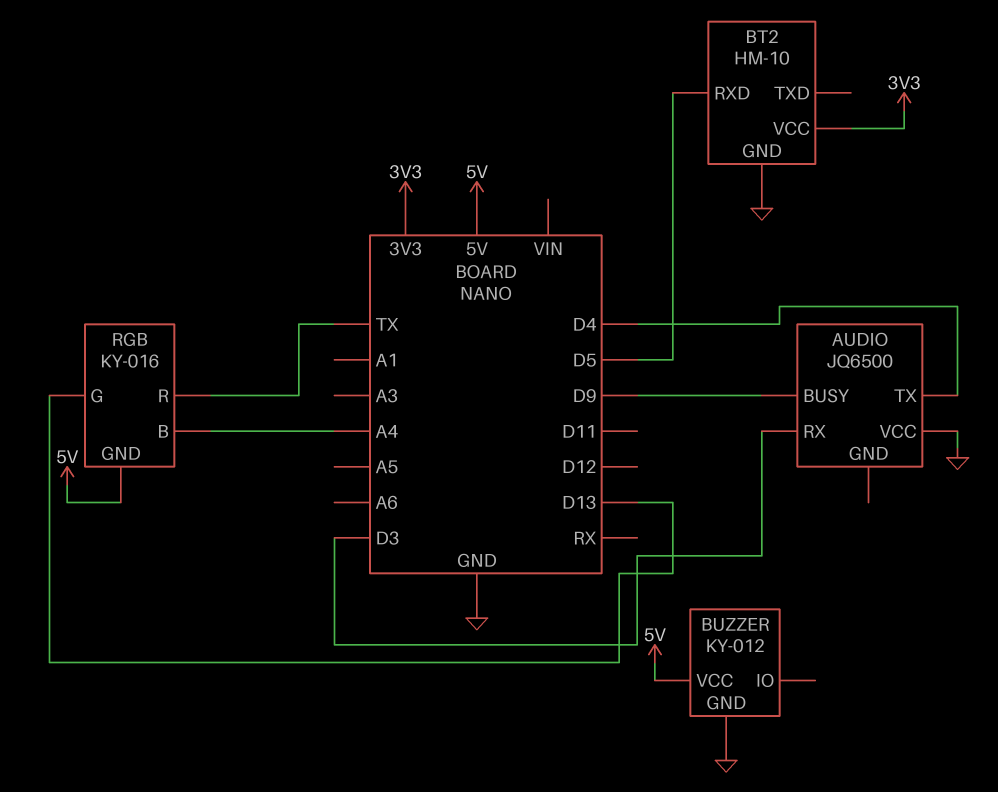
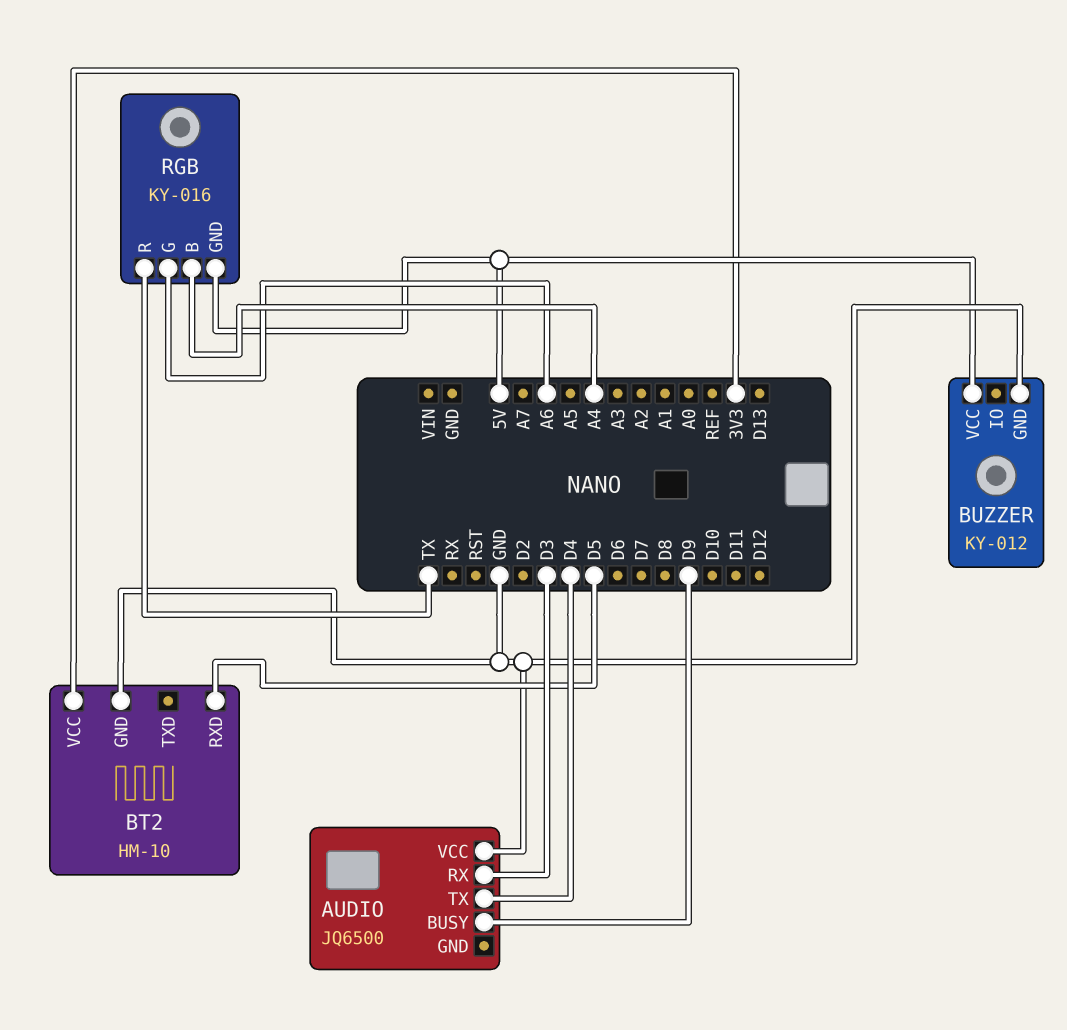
RGB pin G: D13 -> A6

